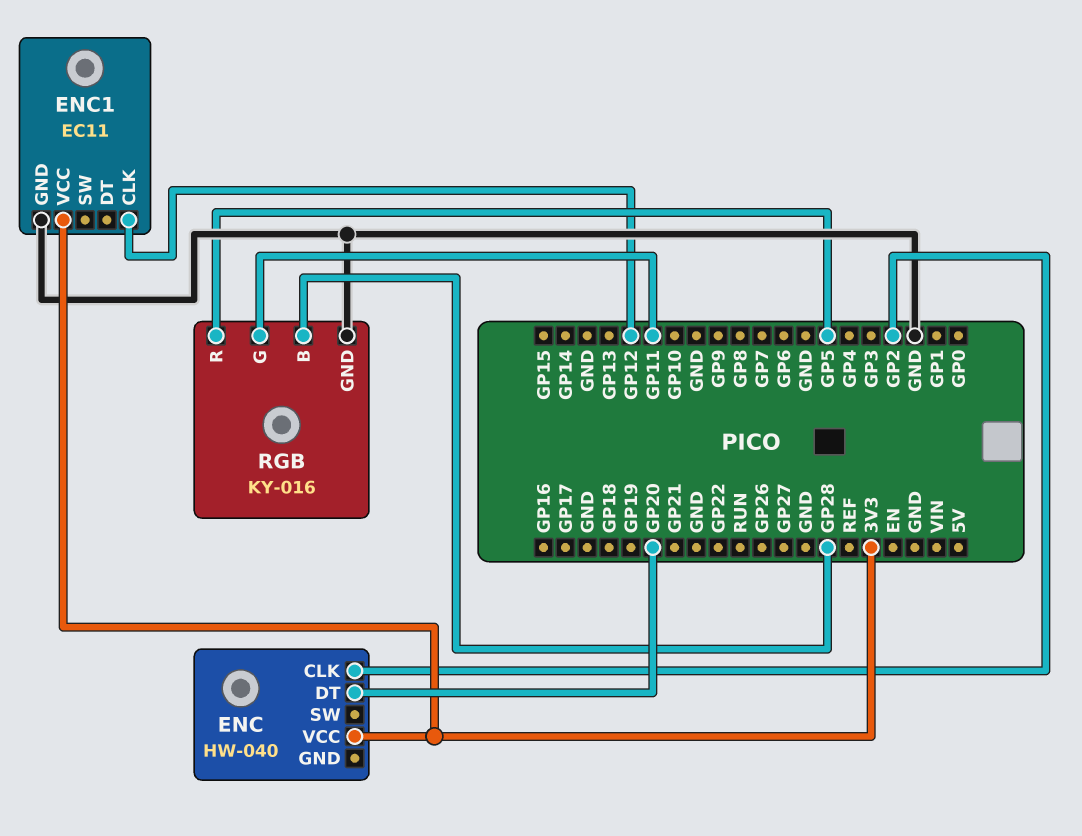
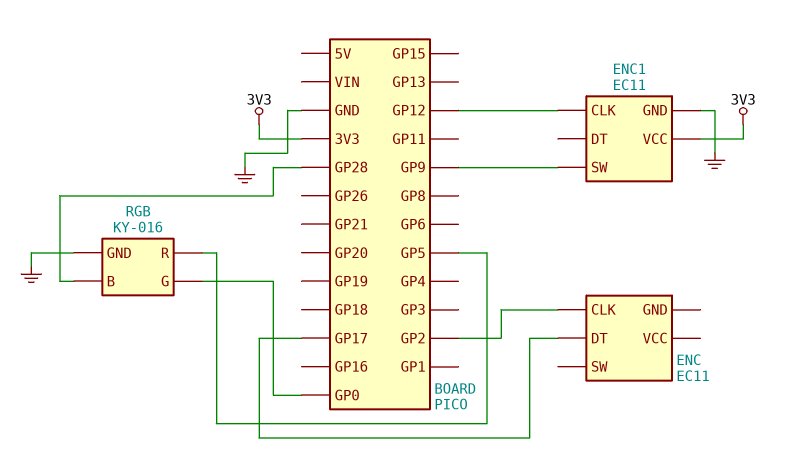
ENC: HW-040 -> EC11
ENC pin DT: GP20 -> GP17
ENC pin VCC: 3V3 -> none
ENC1 pin SW: none -> GP9
RGB pin G: GP11 -> GP0

